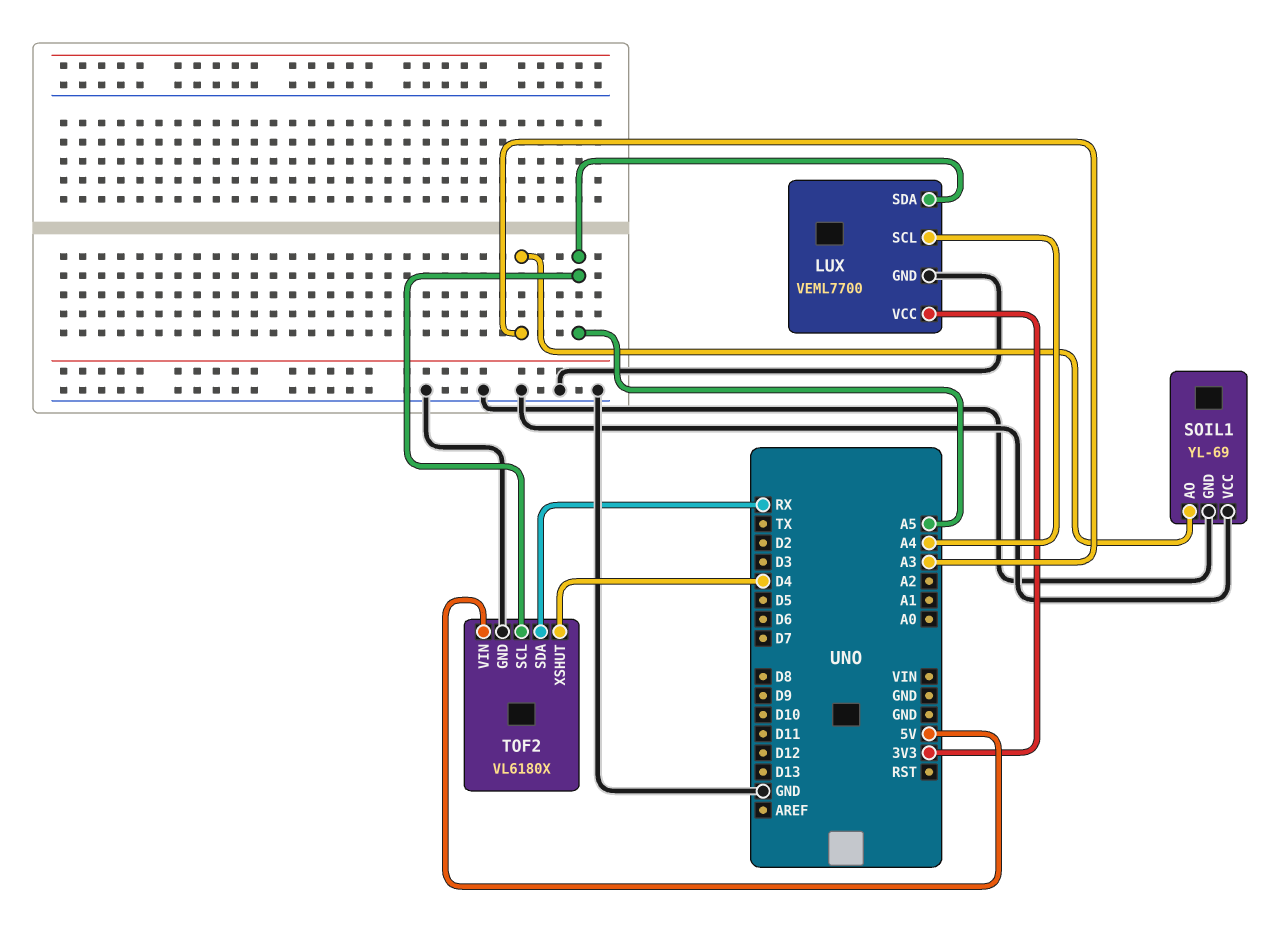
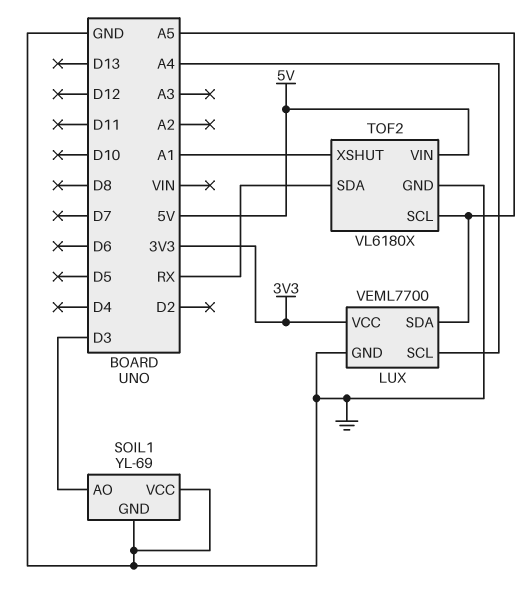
SOIL1 pin AO: A3 -> D3
TOF2 pin XSHUT: D4 -> A1

